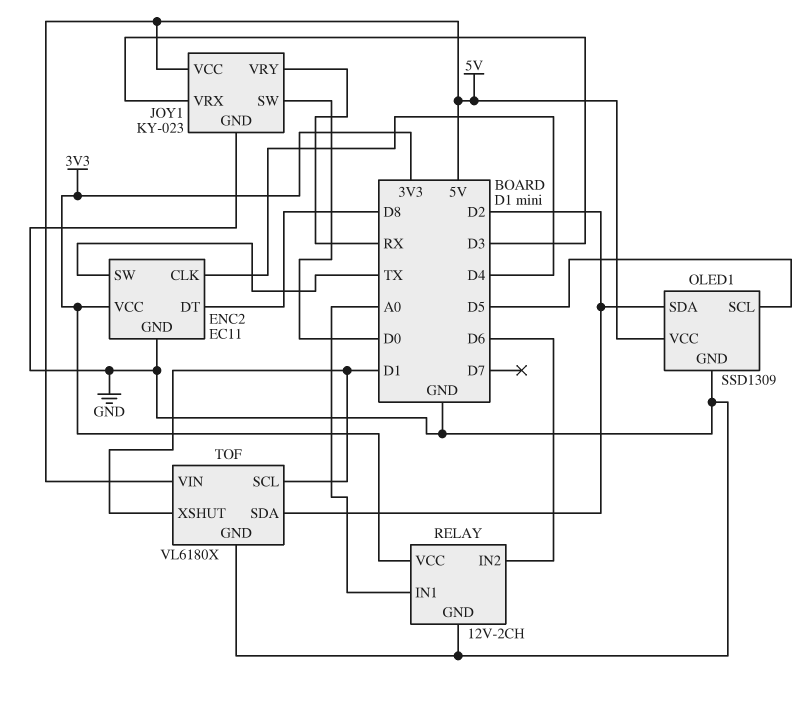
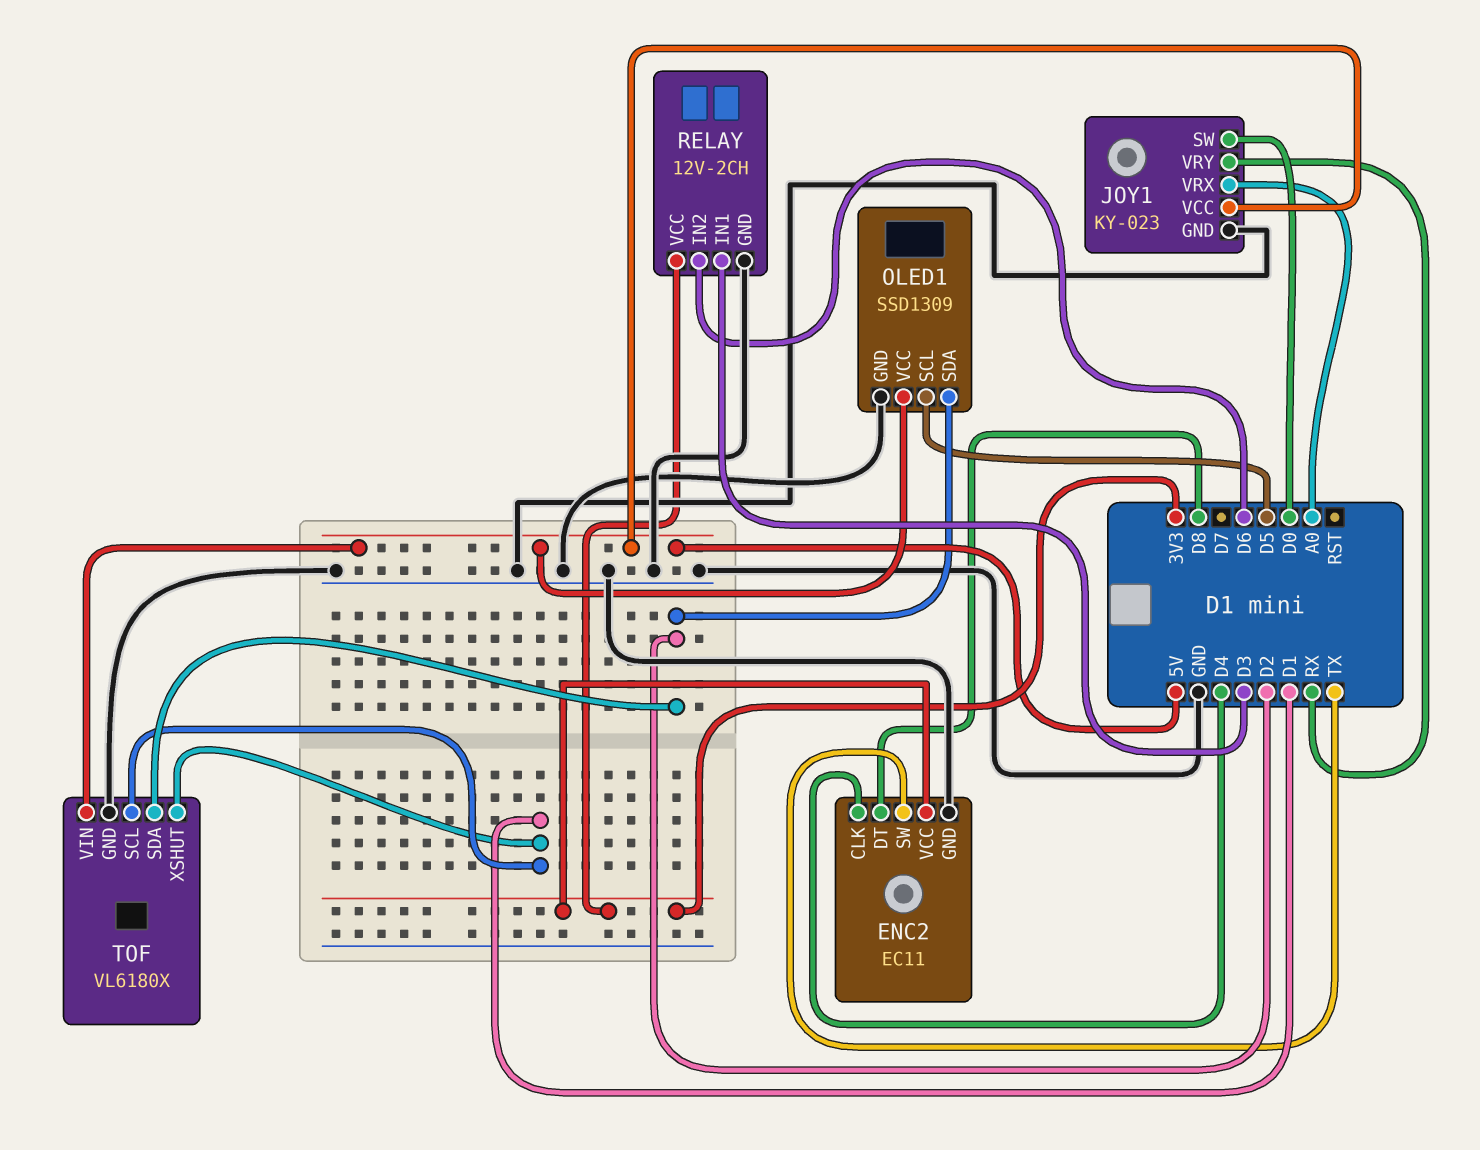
JOY1 pin VRX: D3 -> A0
RELAY pin IN1: A0 -> D3

